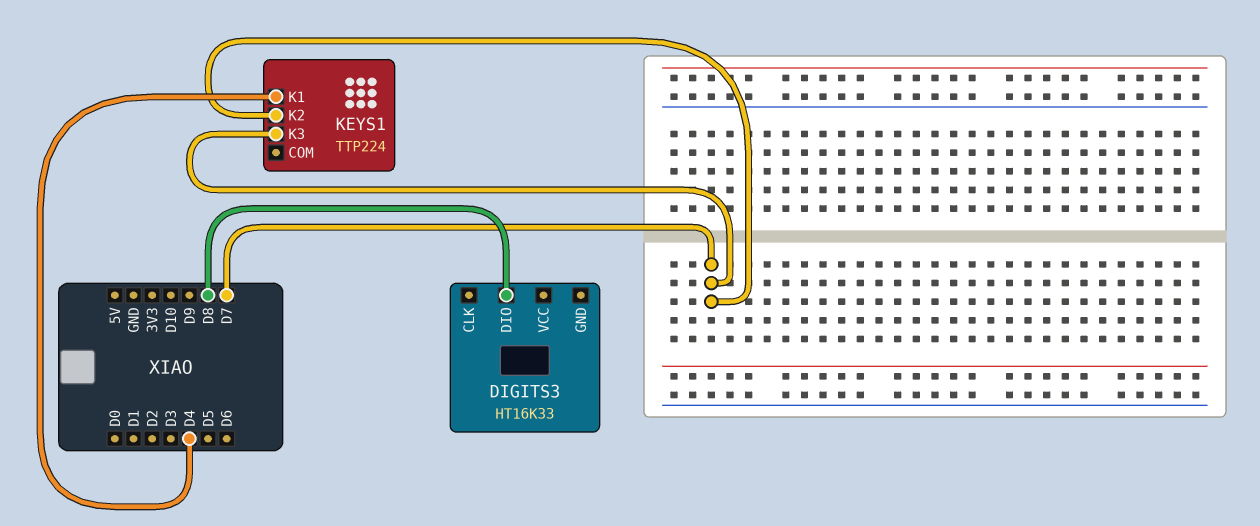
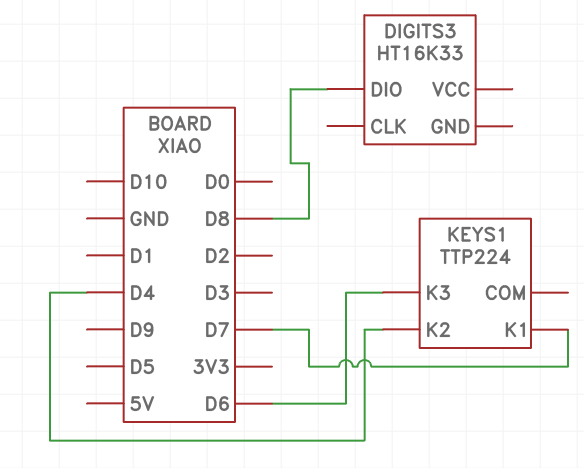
KEYS1 pin K1: D4 -> D7
KEYS1 pin K2: D7 -> D4
KEYS1 pin K3: D7 -> D6

